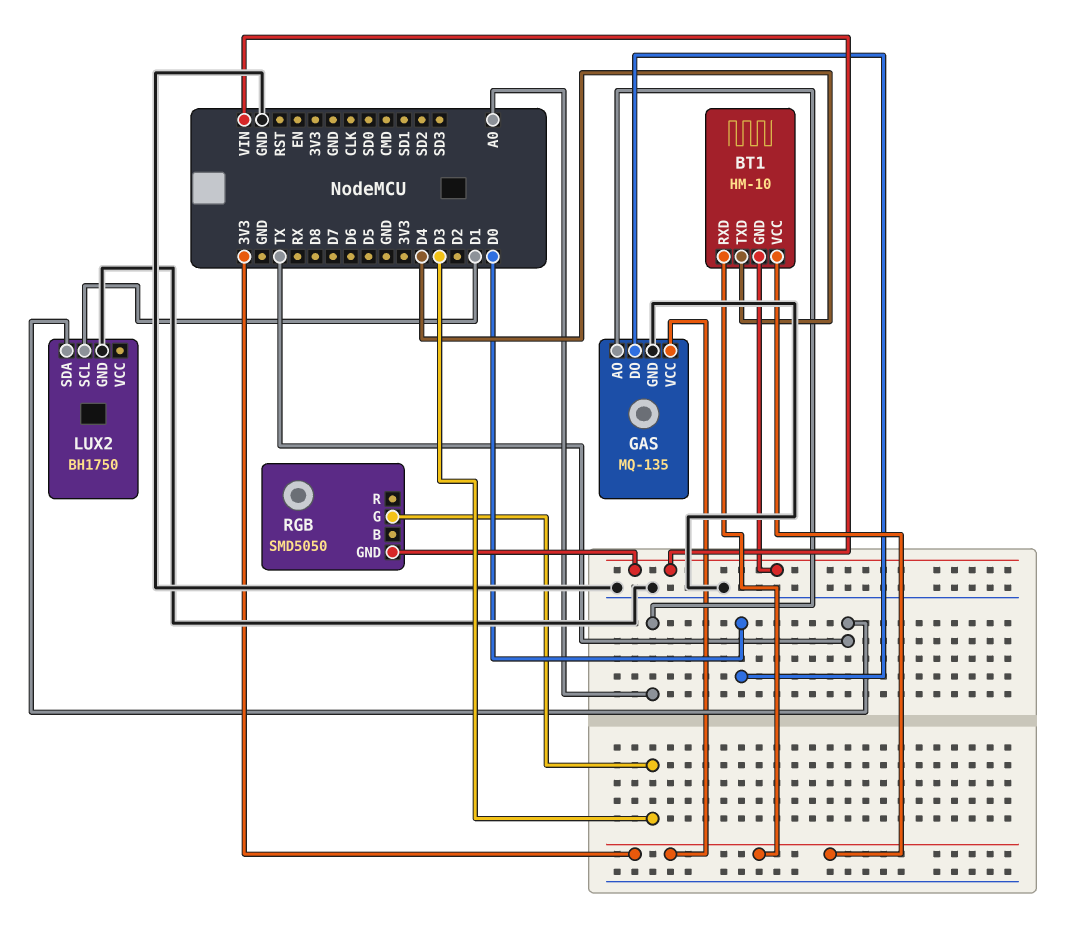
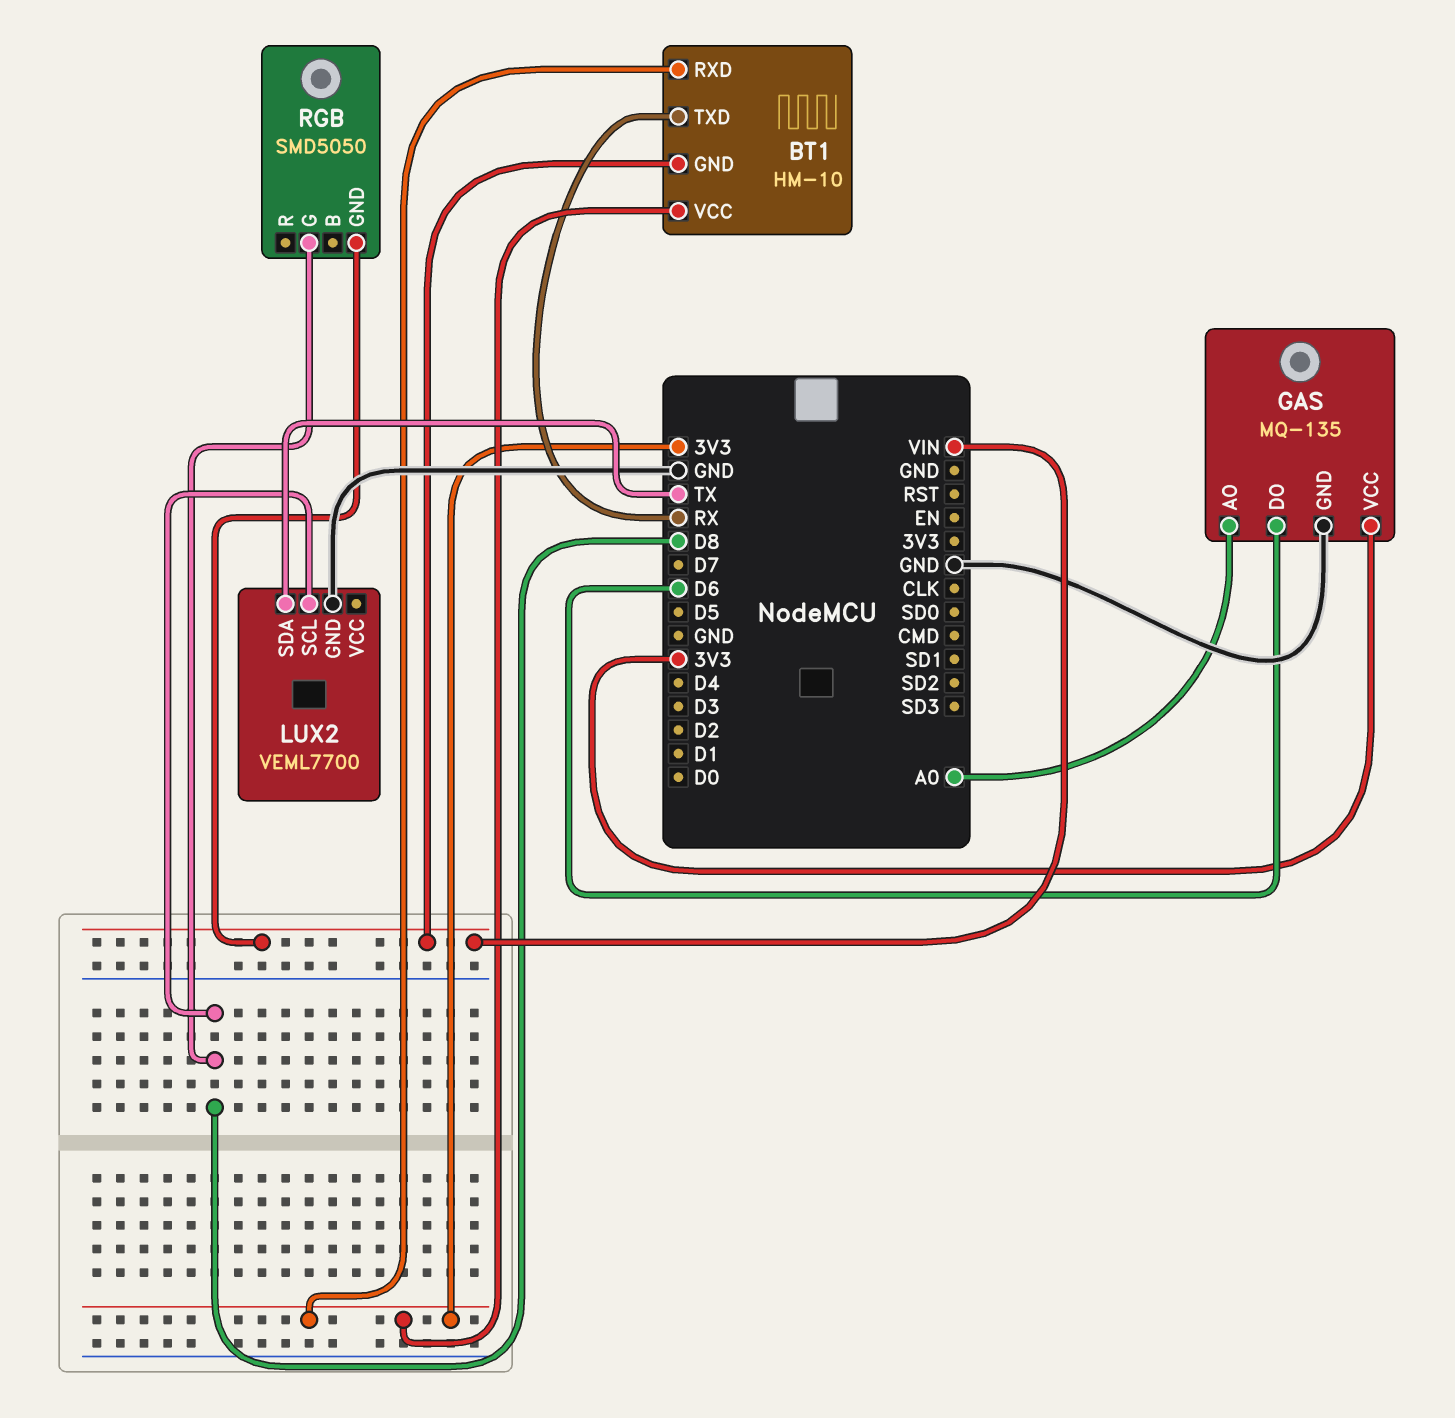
BT1 pin TXD: D4 -> RX
GAS pin DO: D0 -> D6
LUX2: BH1750 -> VEML7700
LUX2 pin SCL: D1 -> D8
RGB pin G: D3 -> D8

